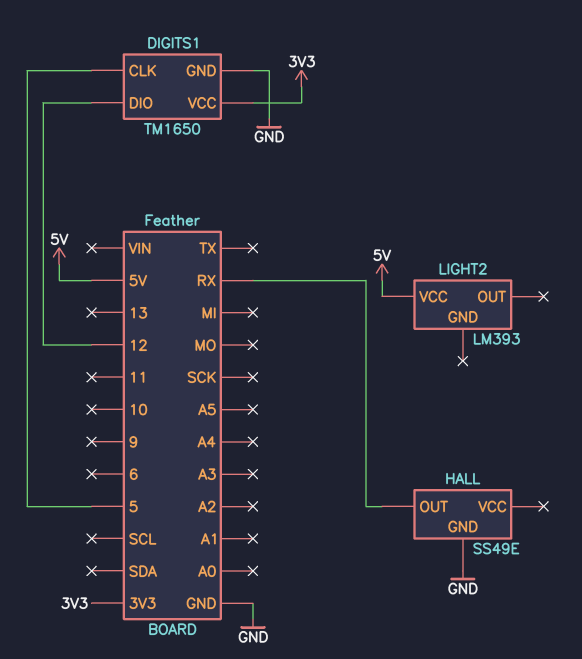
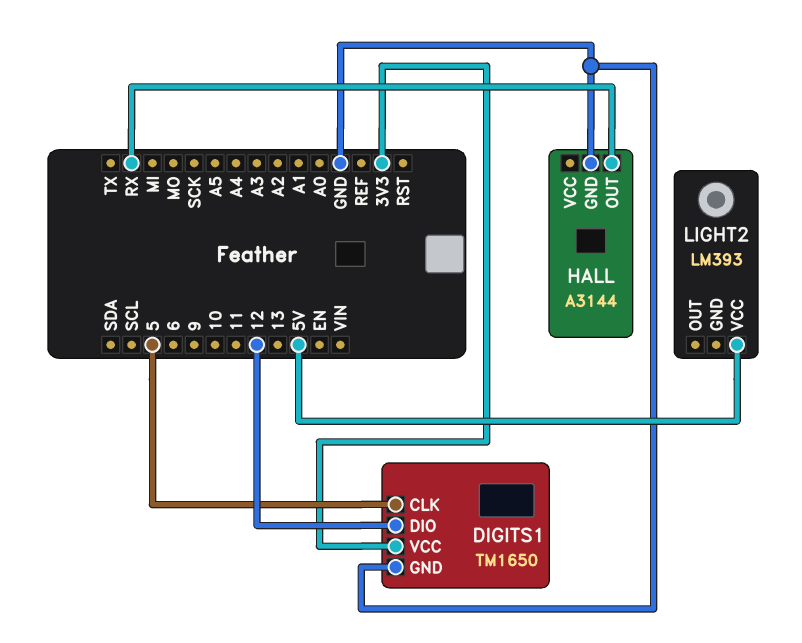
HALL: SS49E -> A3144

